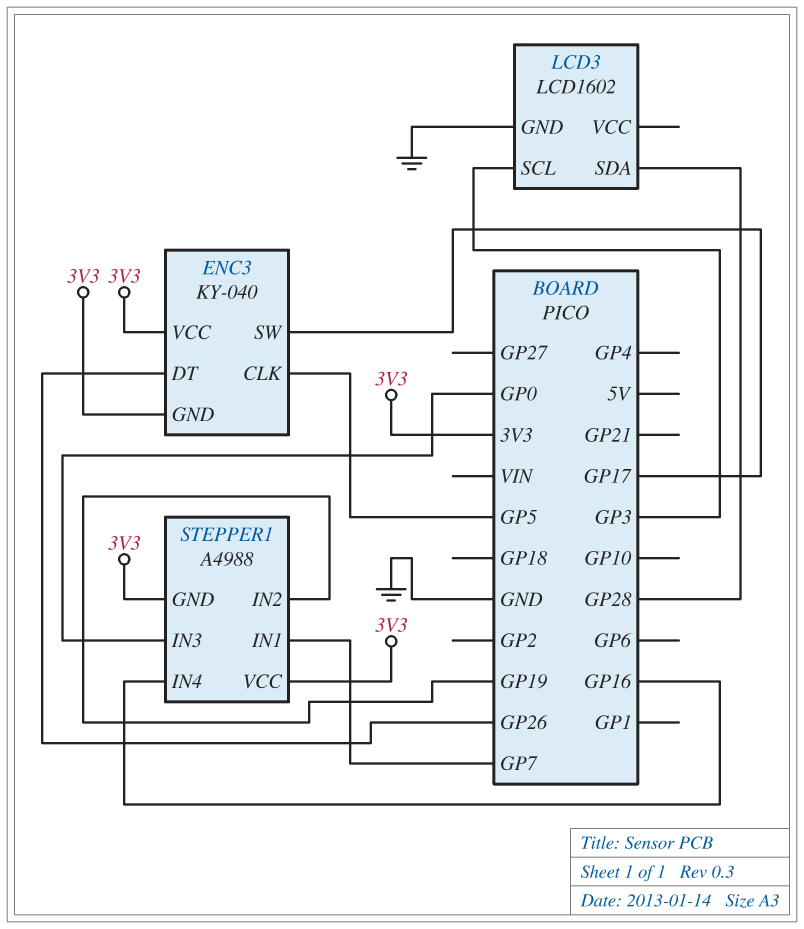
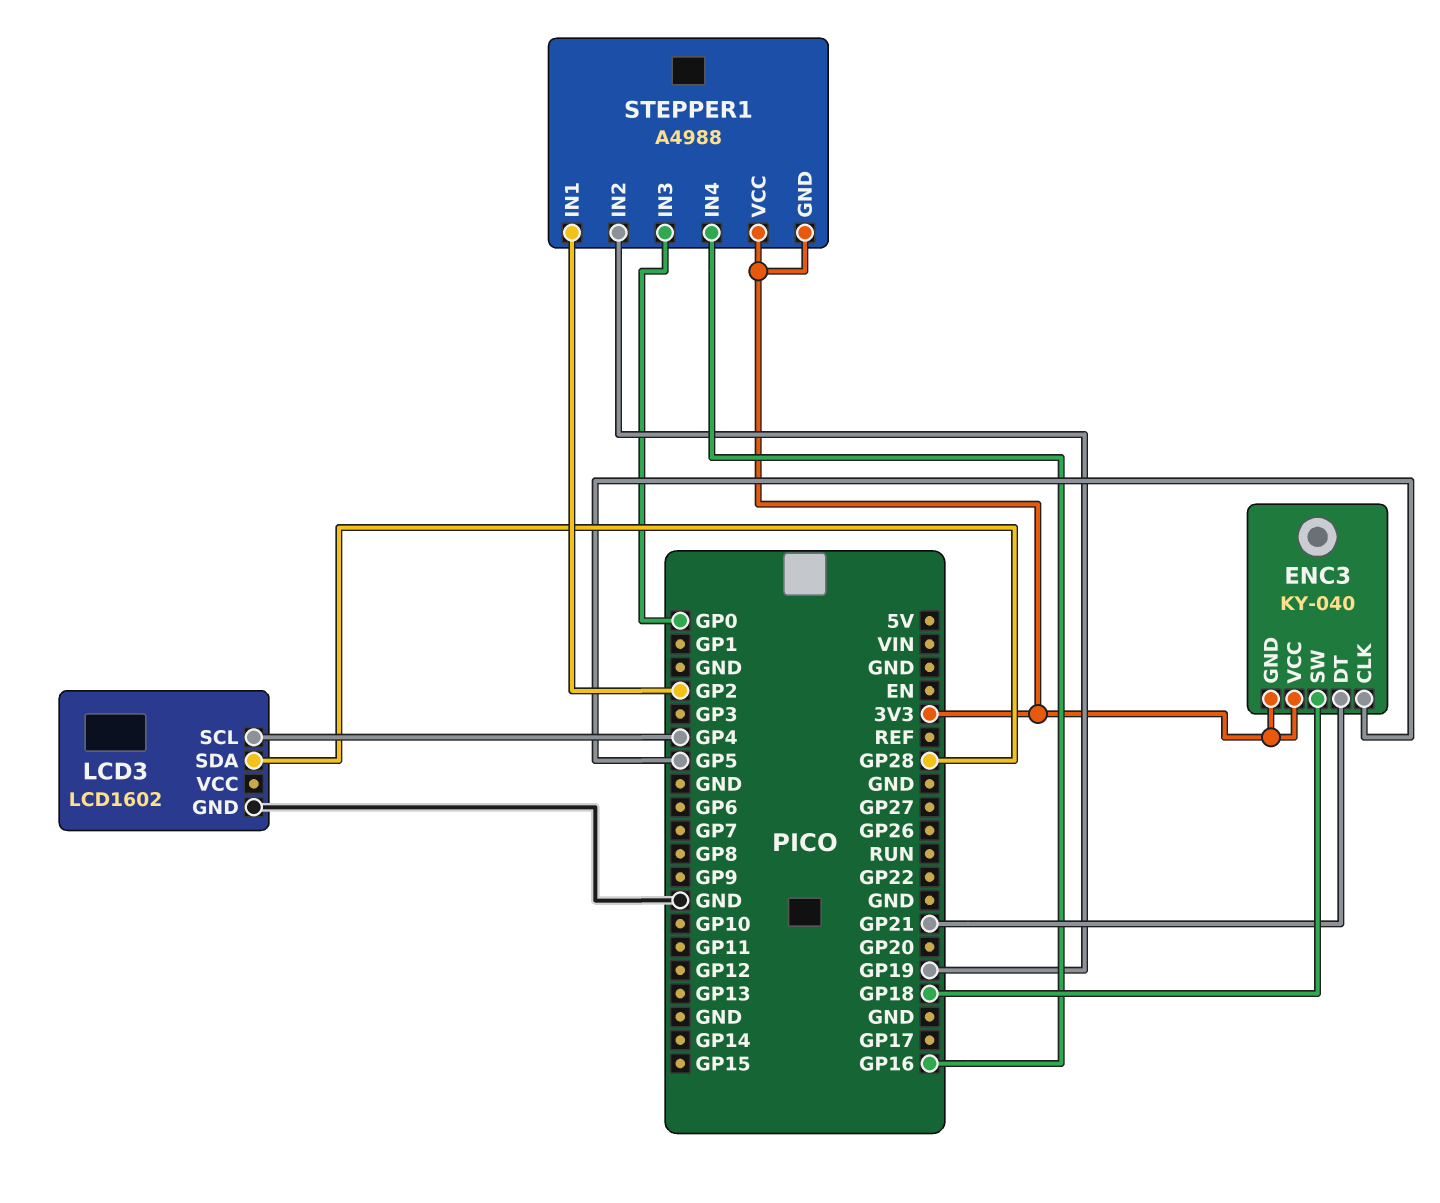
ENC3 pin DT: GP26 -> GP21
ENC3 pin SW: GP17 -> GP18
LCD3 pin SCL: GP3 -> GP4
STEPPER1 pin IN1: GP7 -> GP2

